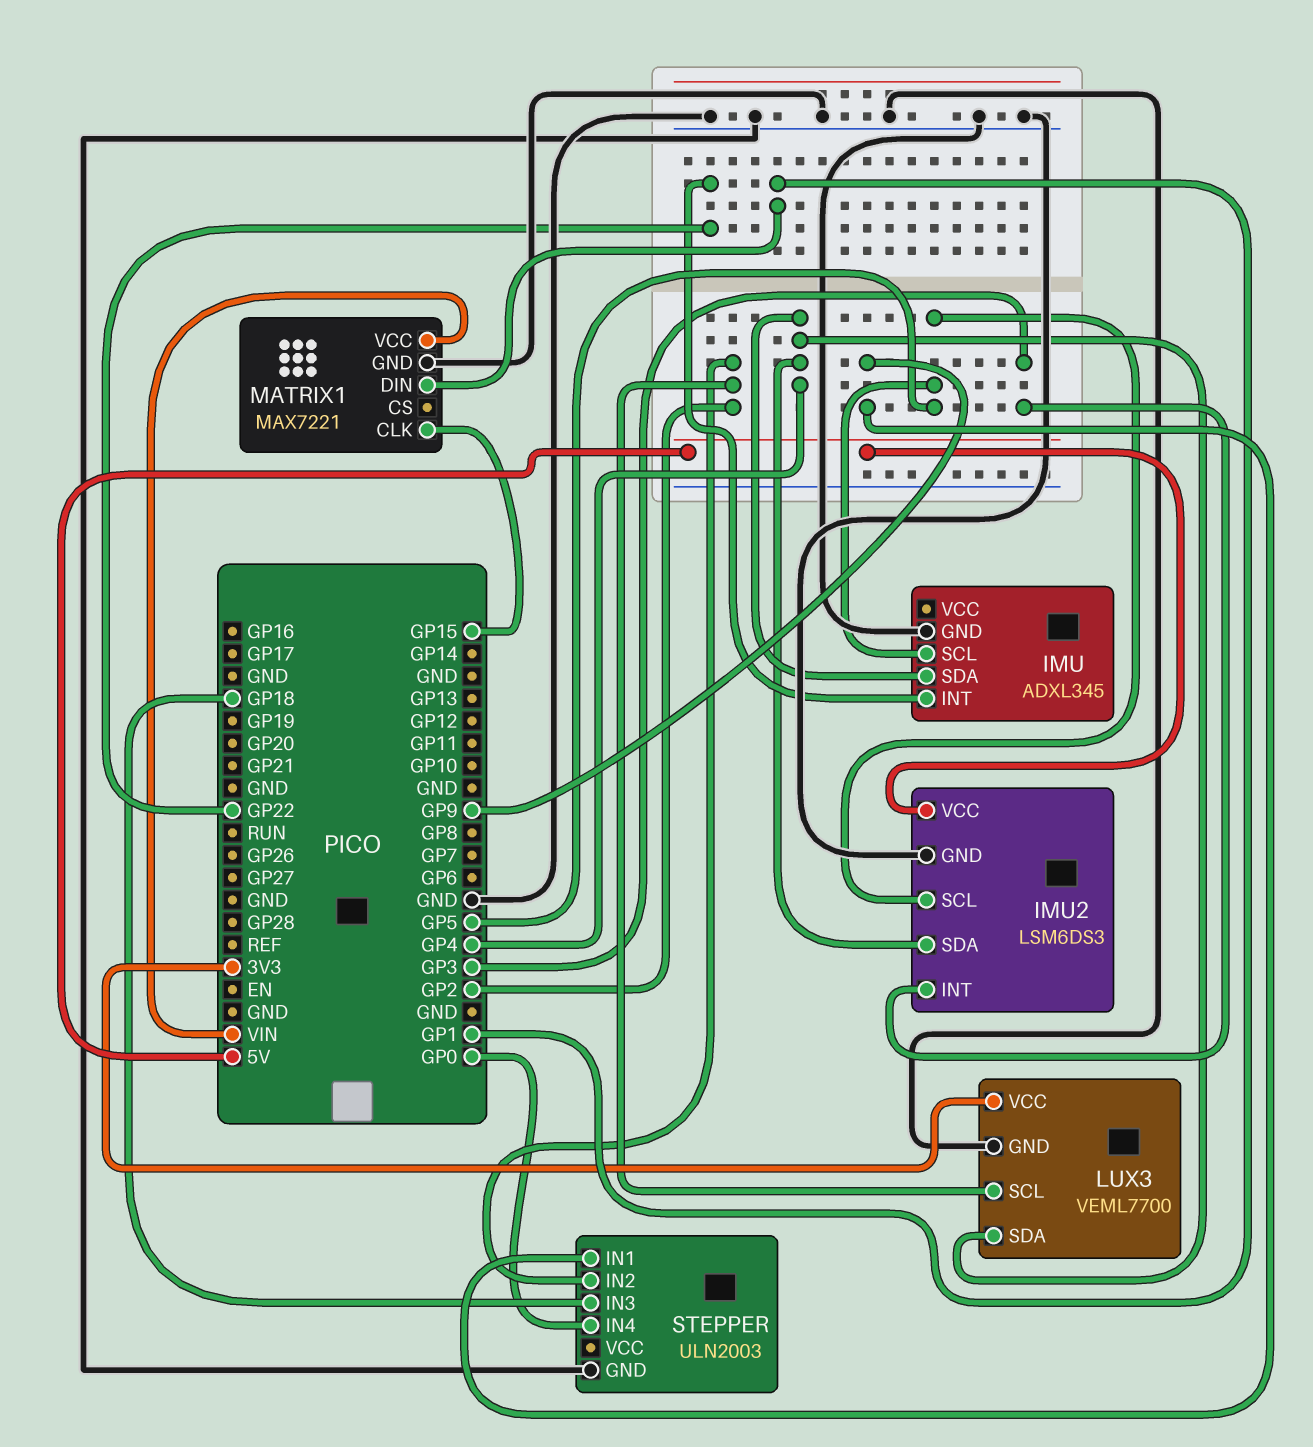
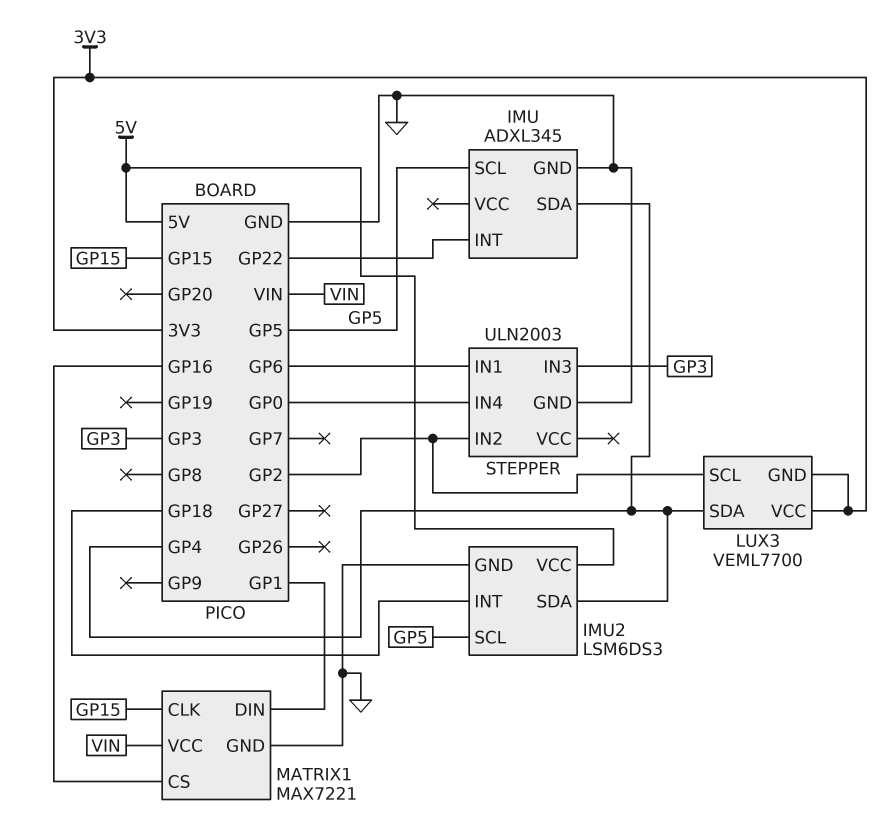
IMU2 pin INT: GP3 -> GP18
LUX3 pin GND: GND -> 3V3
MATRIX1 pin CS: none -> GP16
STEPPER pin IN1: GP9 -> GP6
STEPPER pin IN3: GP18 -> GP3

